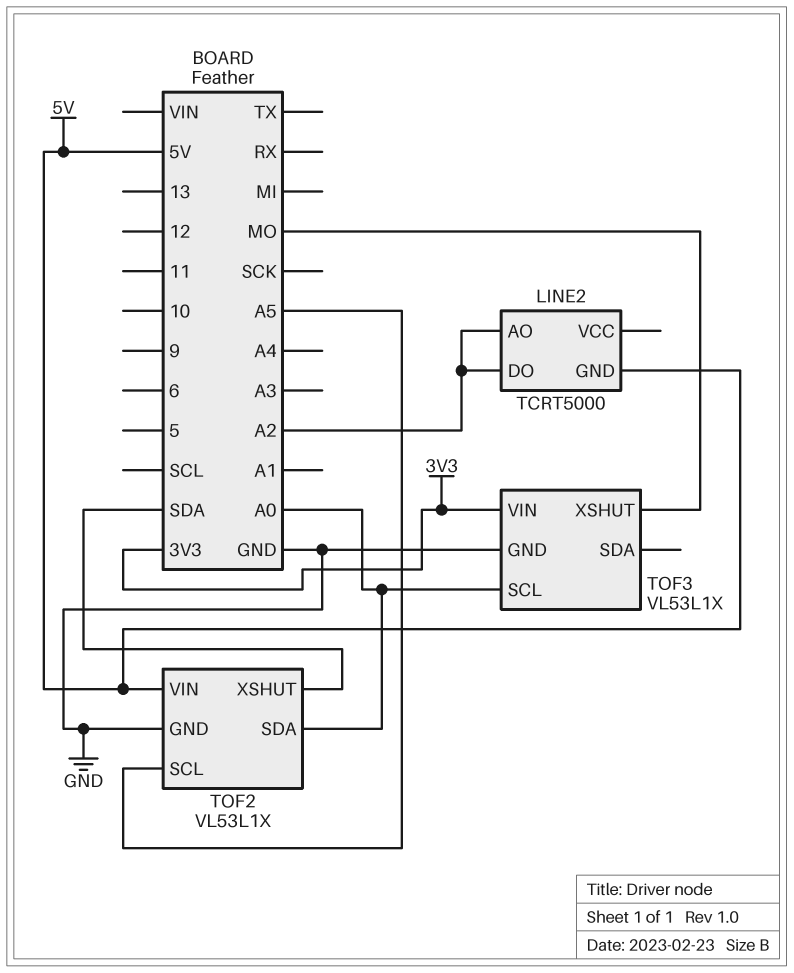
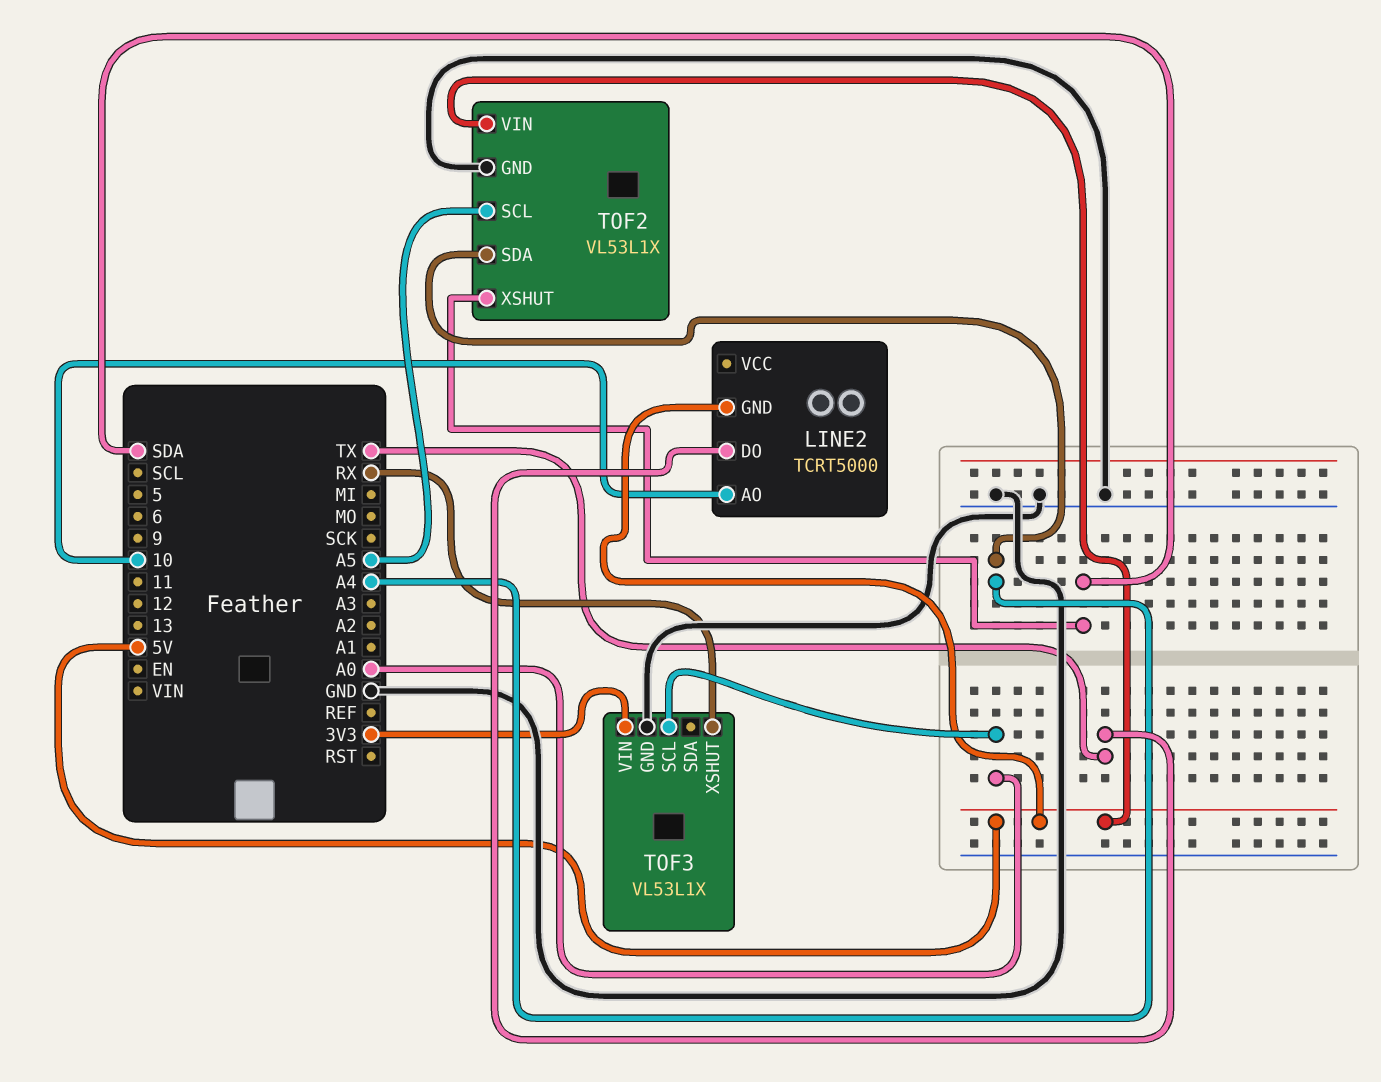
LINE2 pin AO: A2 -> 10
LINE2 pin DO: A2 -> TX
TOF2 pin SDA: A0 -> A4
TOF3 pin XSHUT: MO -> RX

